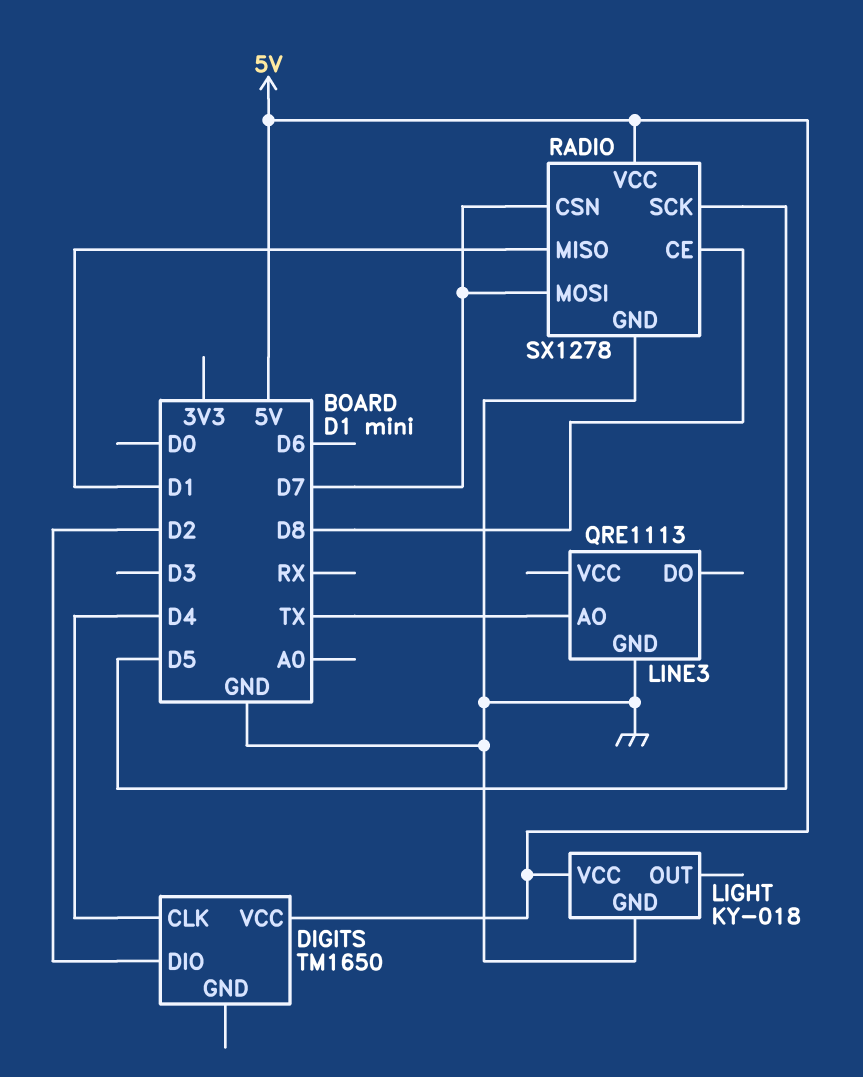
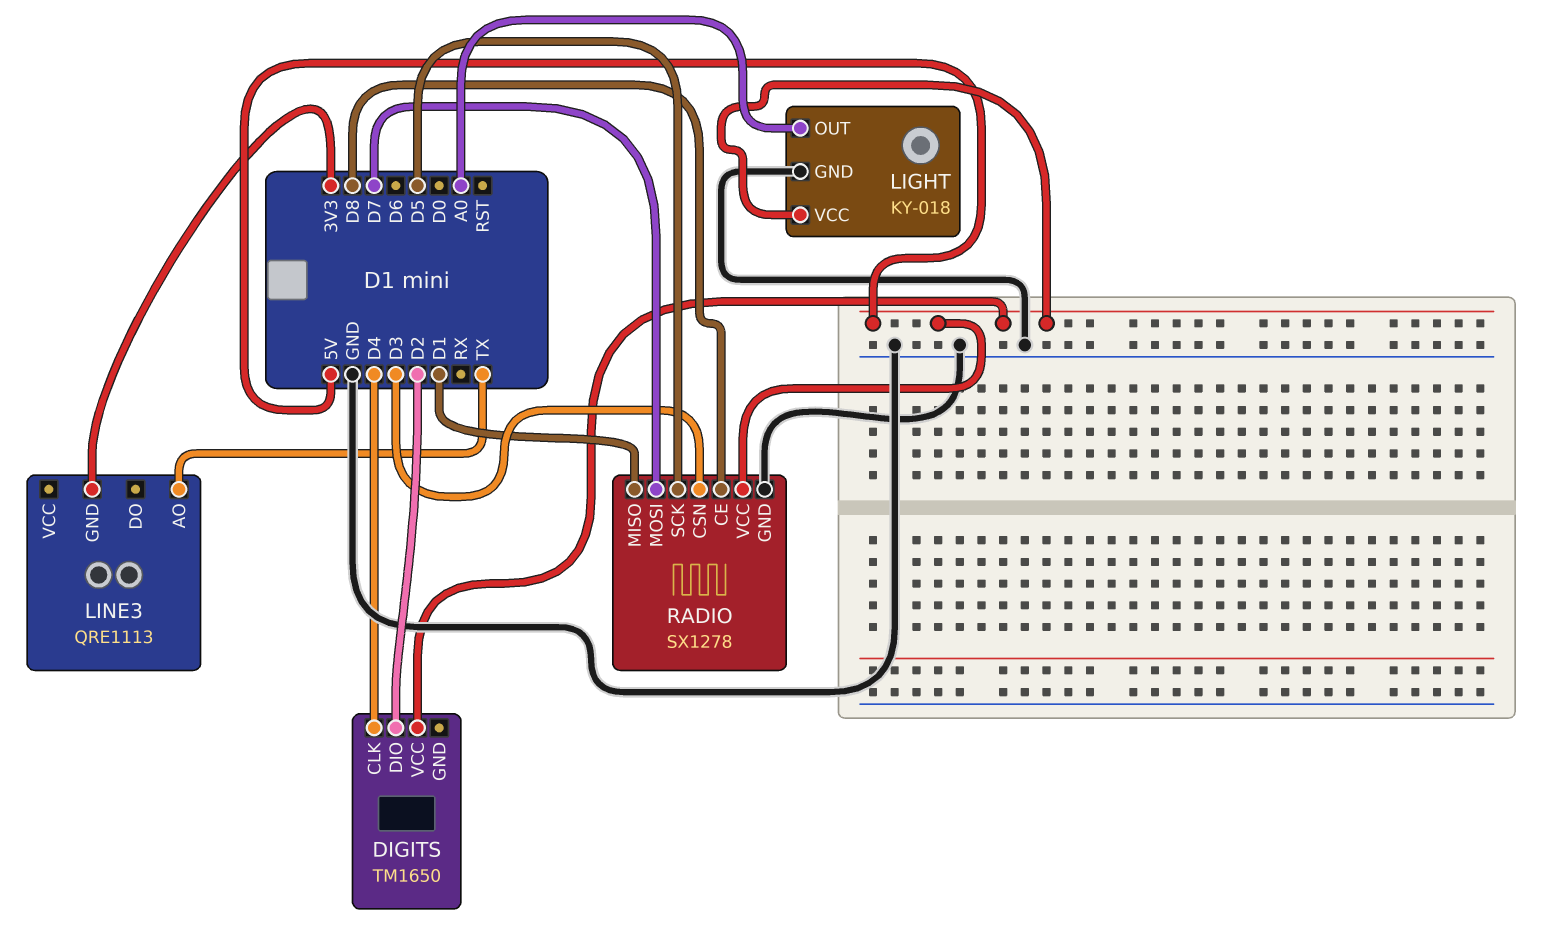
LIGHT pin OUT: none -> A0
LINE3 pin GND: GND -> 3V3
RADIO pin CSN: D7 -> D3

